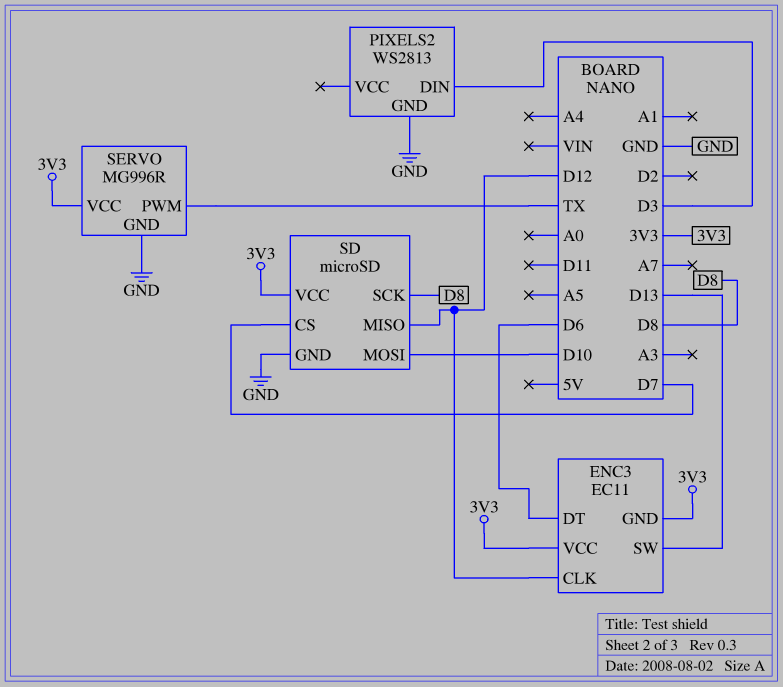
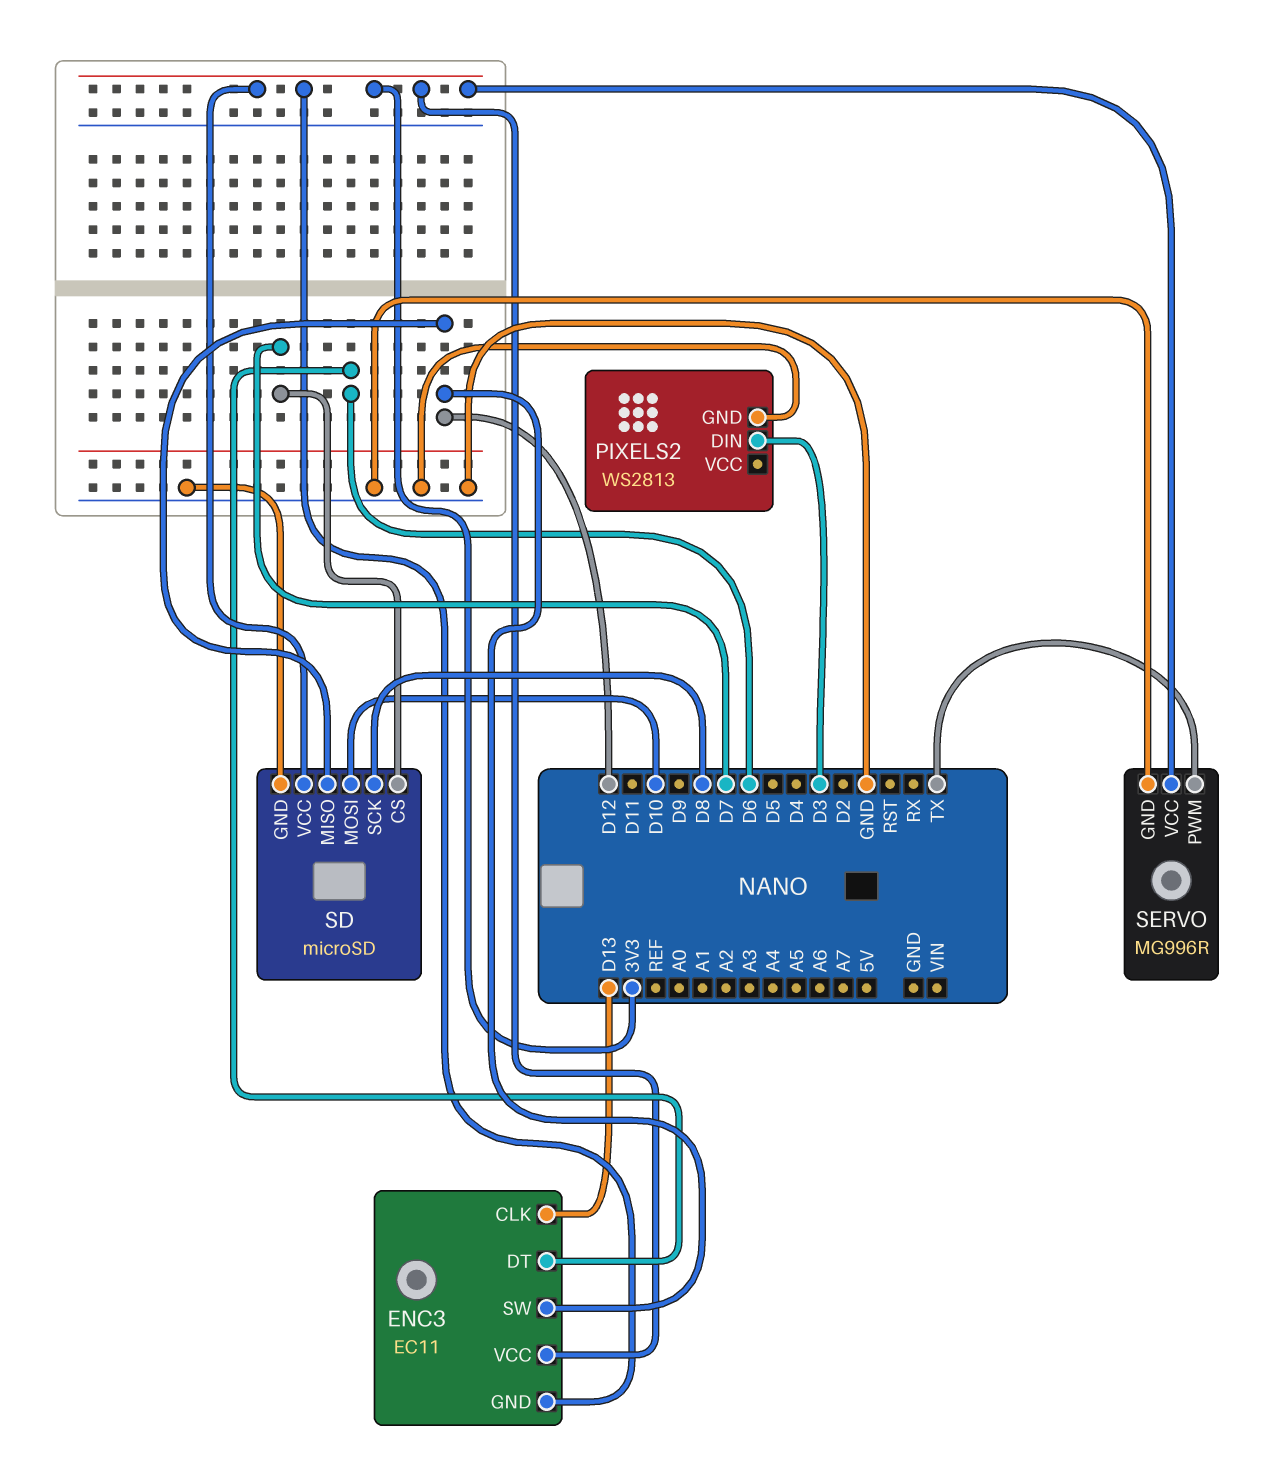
ENC3 pin CLK: D12 -> D13
ENC3 pin SW: D13 -> D12

